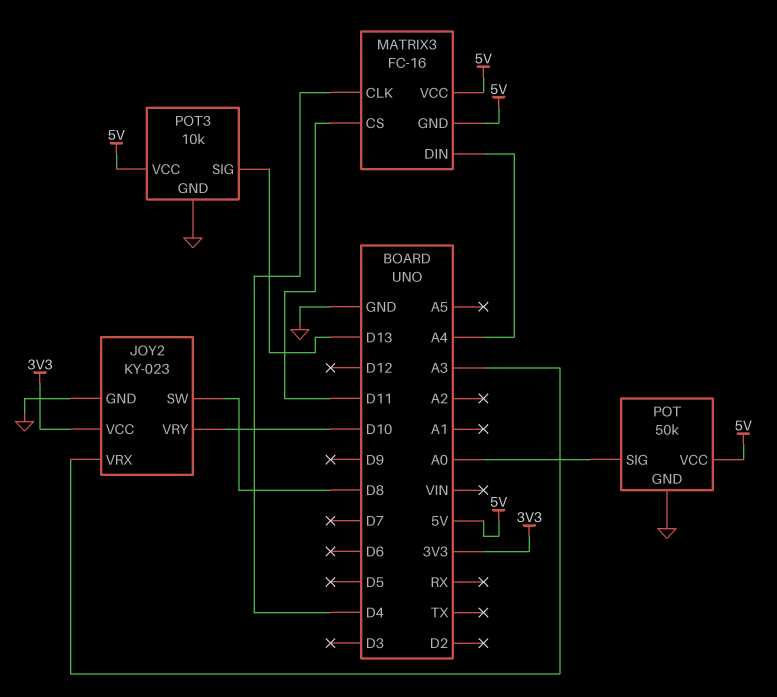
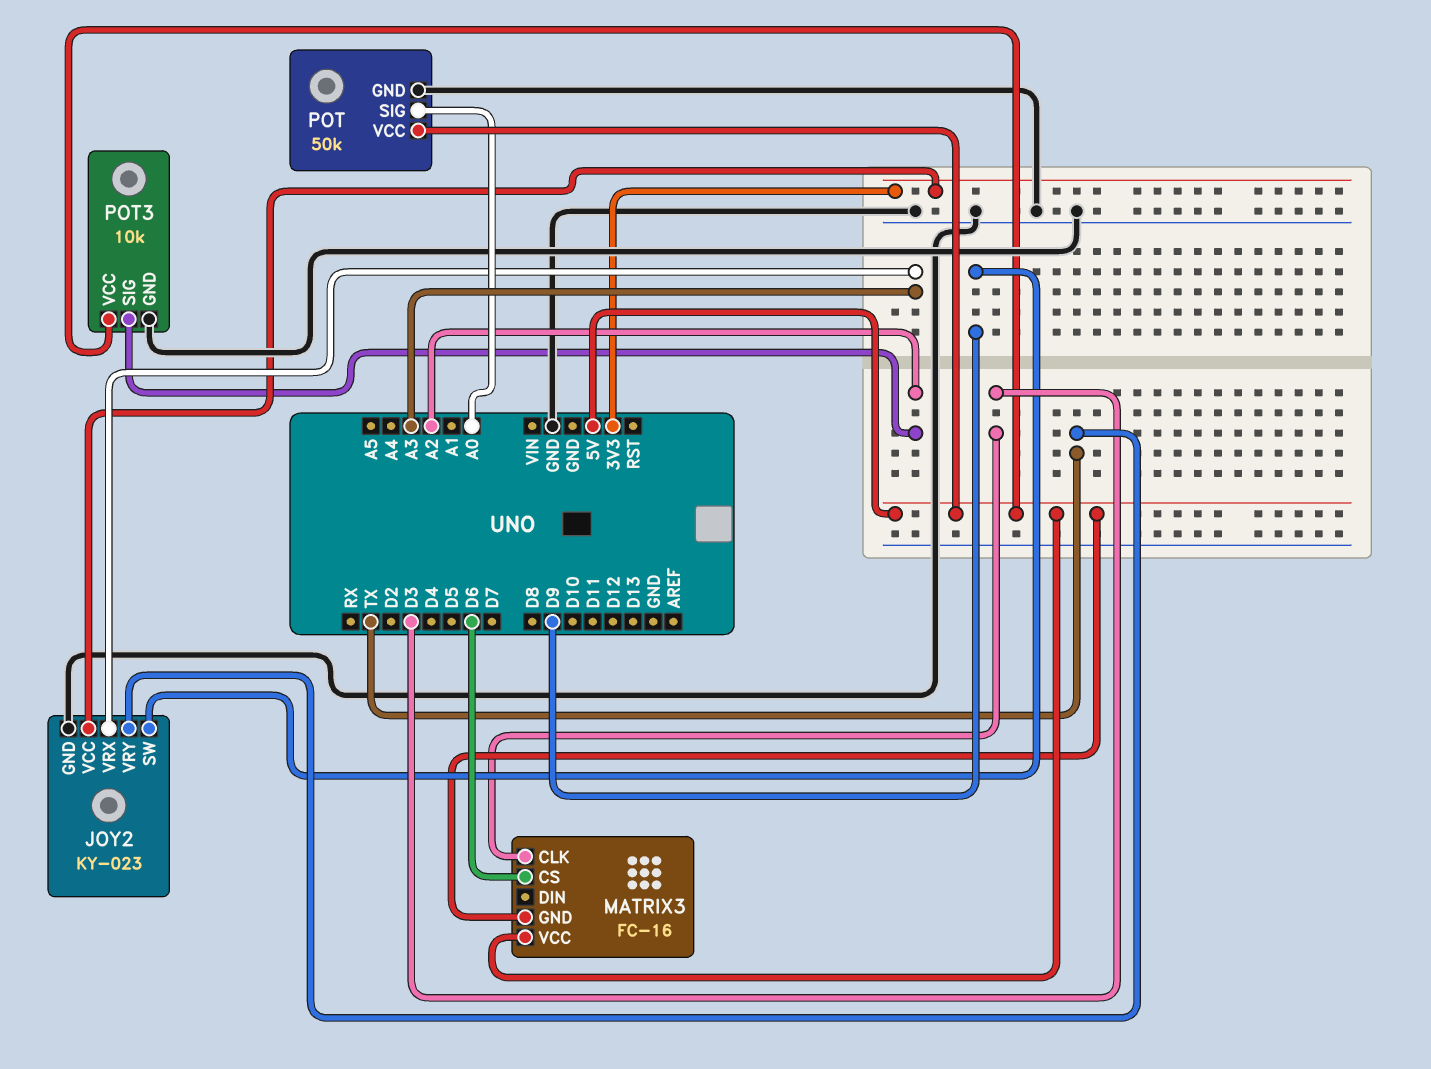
JOY2 pin SW: D8 -> D9
JOY2 pin VRY: D10 -> TX
MATRIX3 pin CLK: D4 -> D3
MATRIX3 pin CS: D11 -> D6
MATRIX3 pin DIN: A4 -> none
POT3 pin SIG: D13 -> A2

